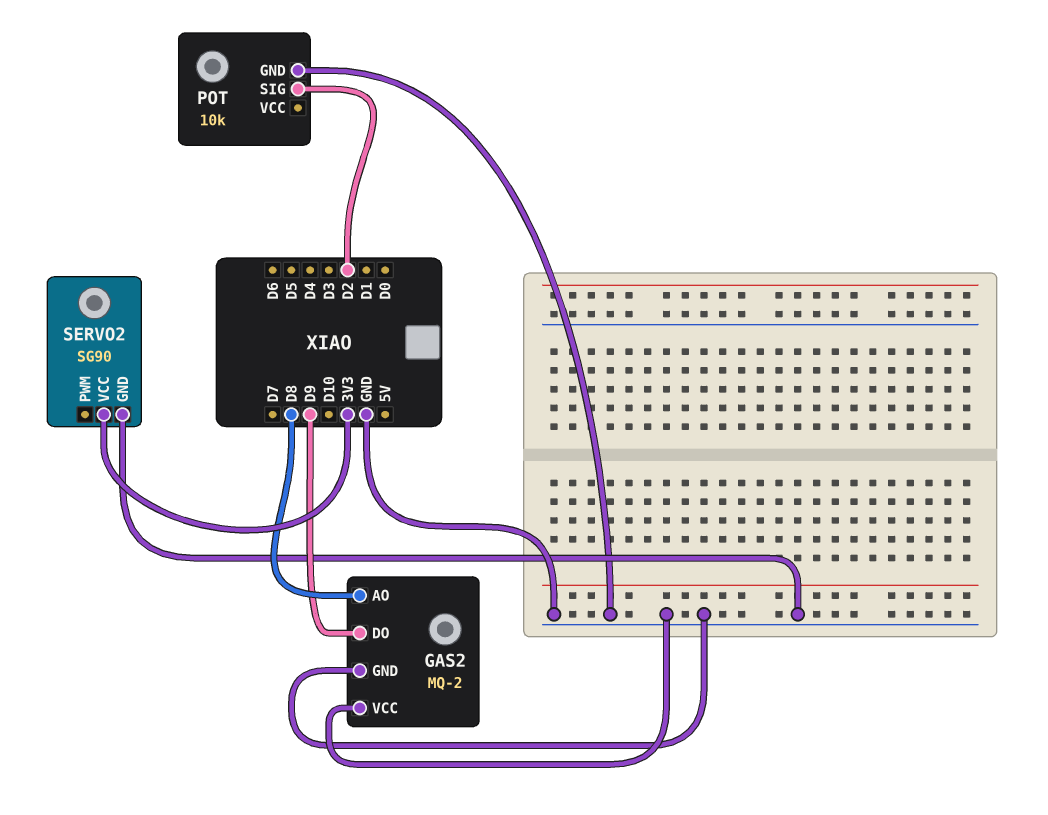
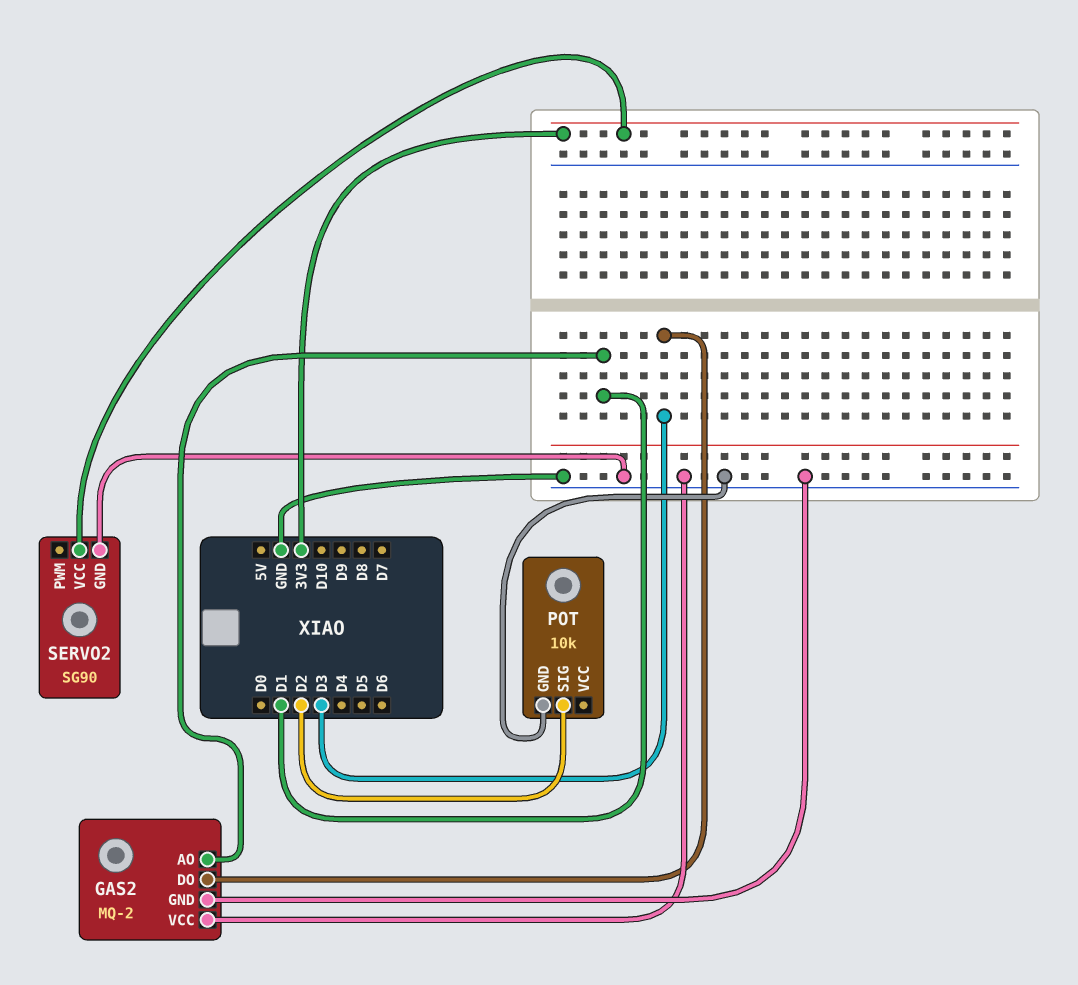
GAS2 pin AO: D8 -> D1
GAS2 pin DO: D9 -> D3

